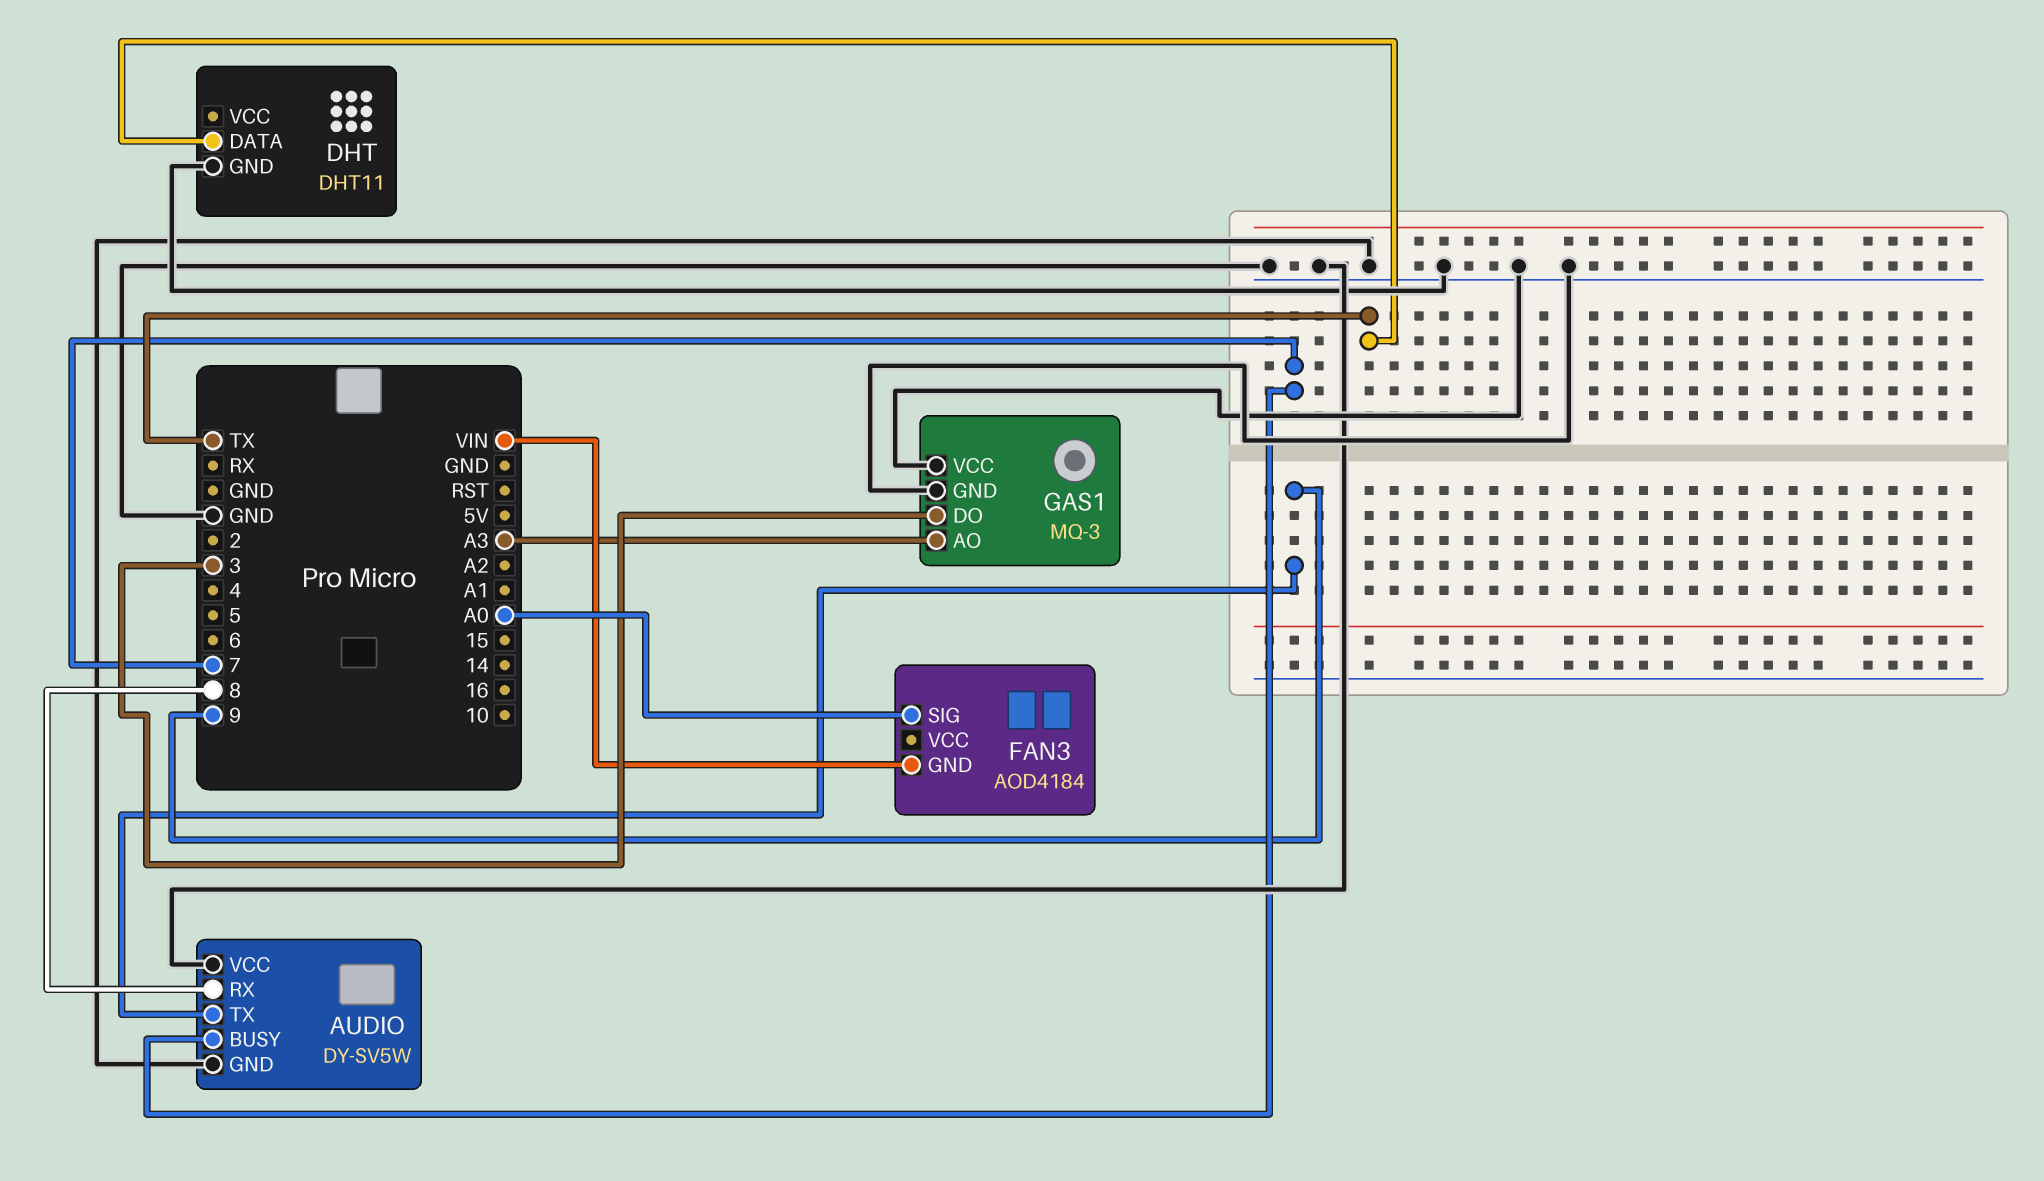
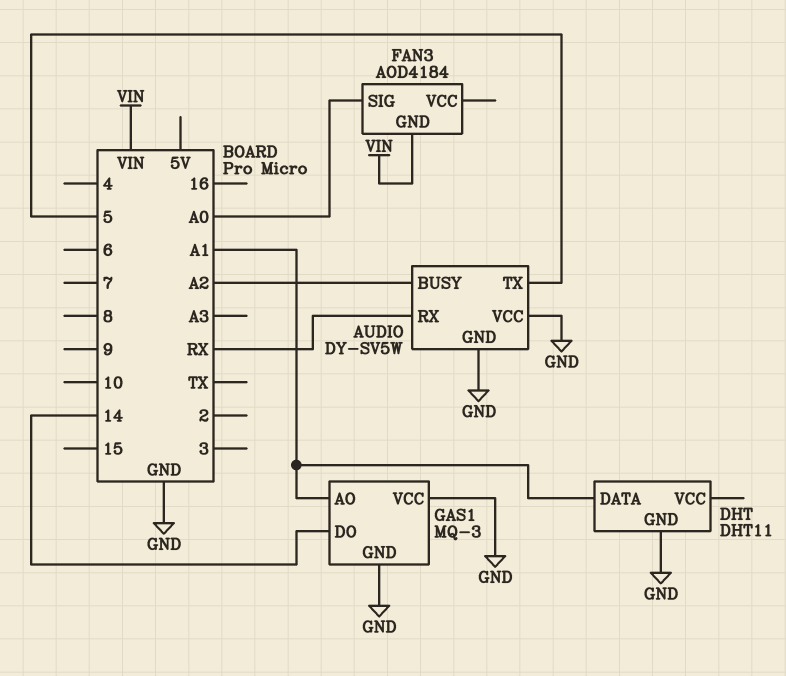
AUDIO pin BUSY: 7 -> A2
AUDIO pin RX: 8 -> RX
AUDIO pin TX: 9 -> 5
DHT pin DATA: TX -> A1
GAS1 pin AO: A3 -> A1
GAS1 pin DO: 3 -> 14

